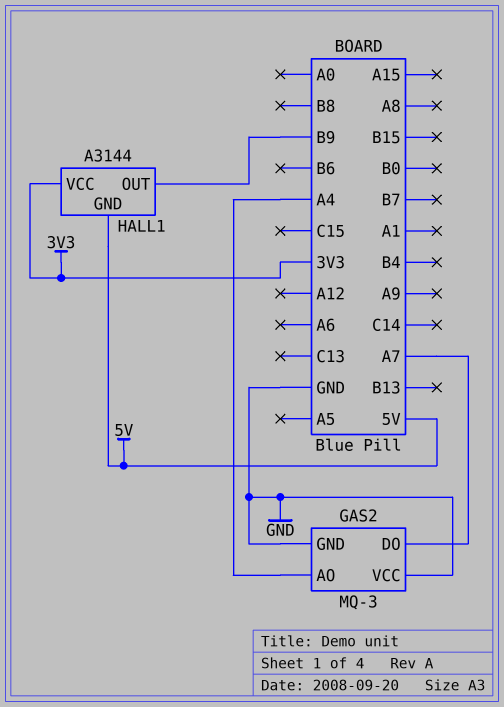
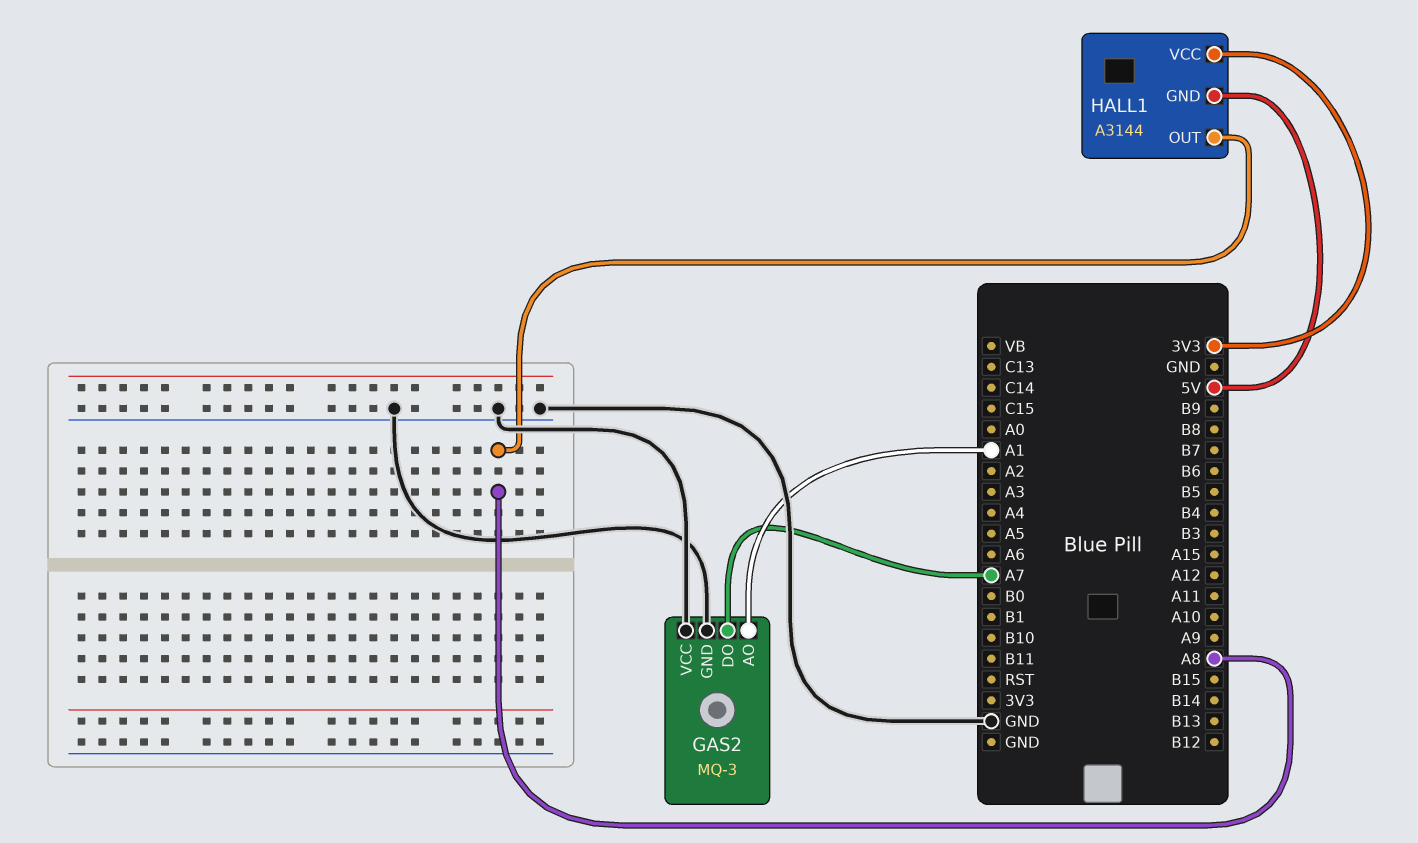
GAS2 pin AO: A4 -> A1
HALL1 pin OUT: B9 -> A8

